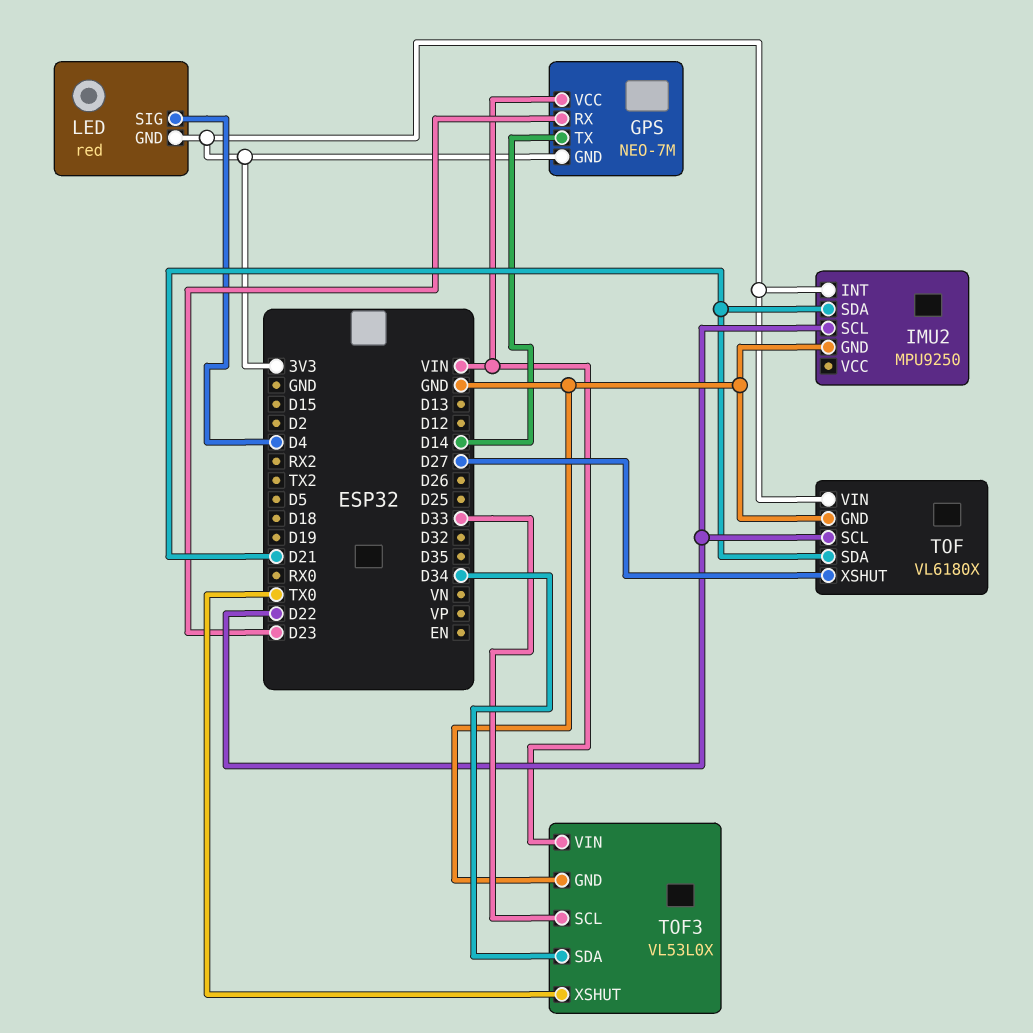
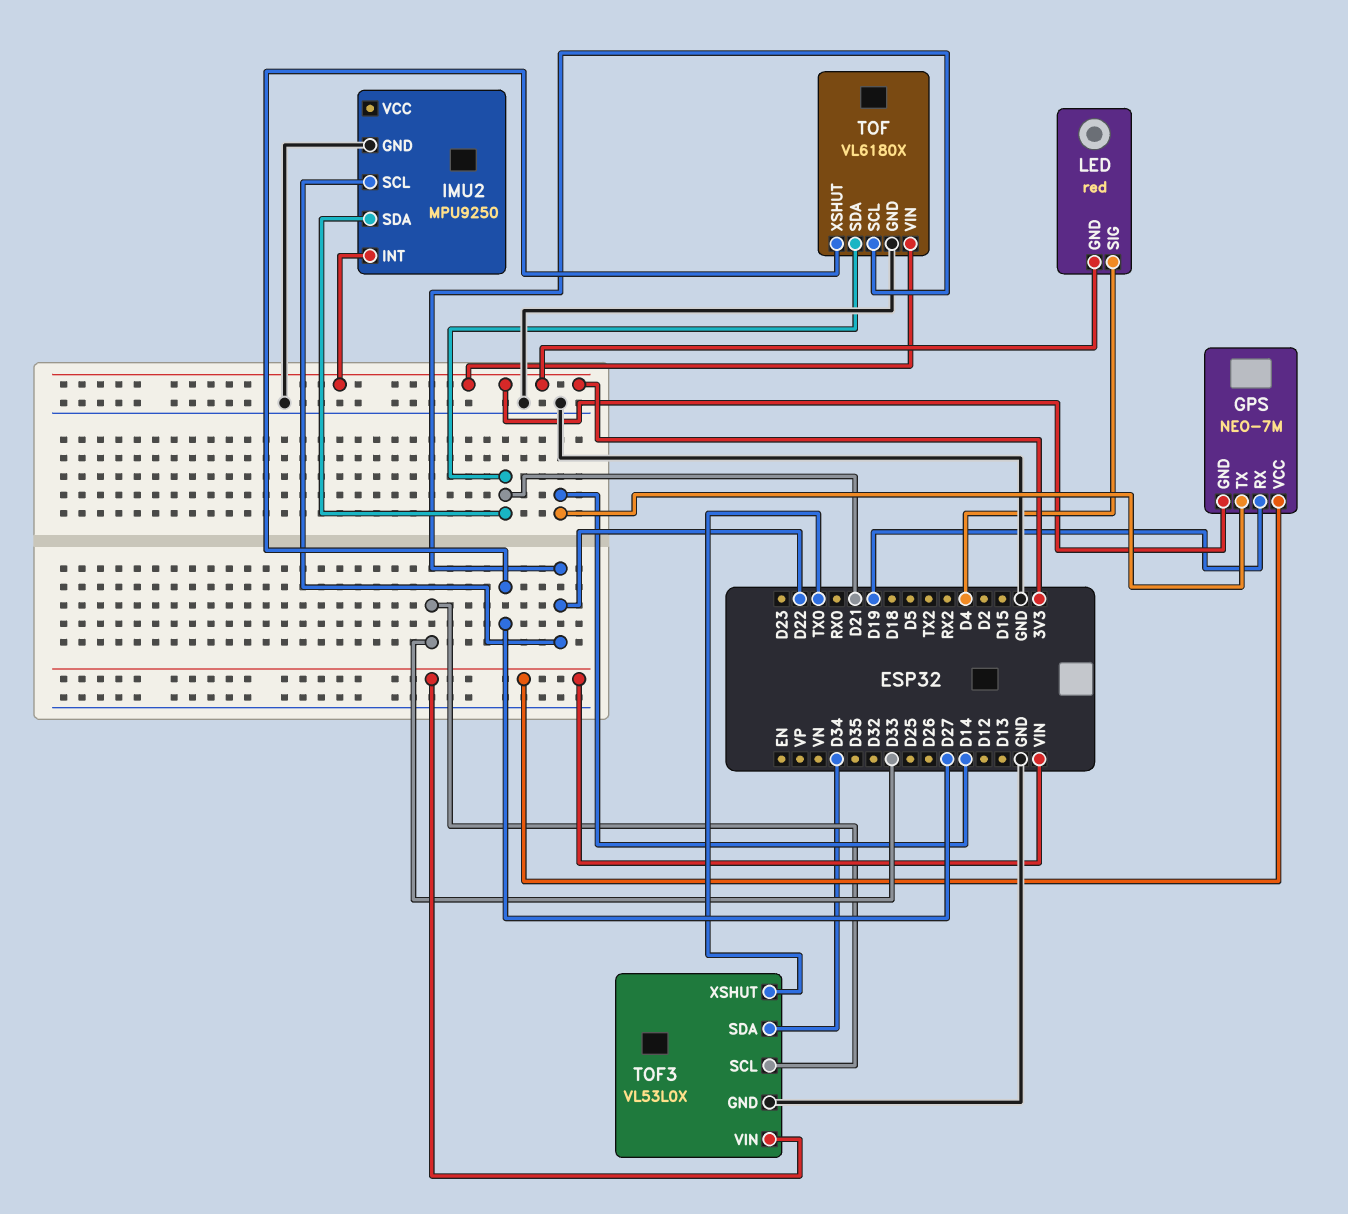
GPS pin RX: D23 -> D19

